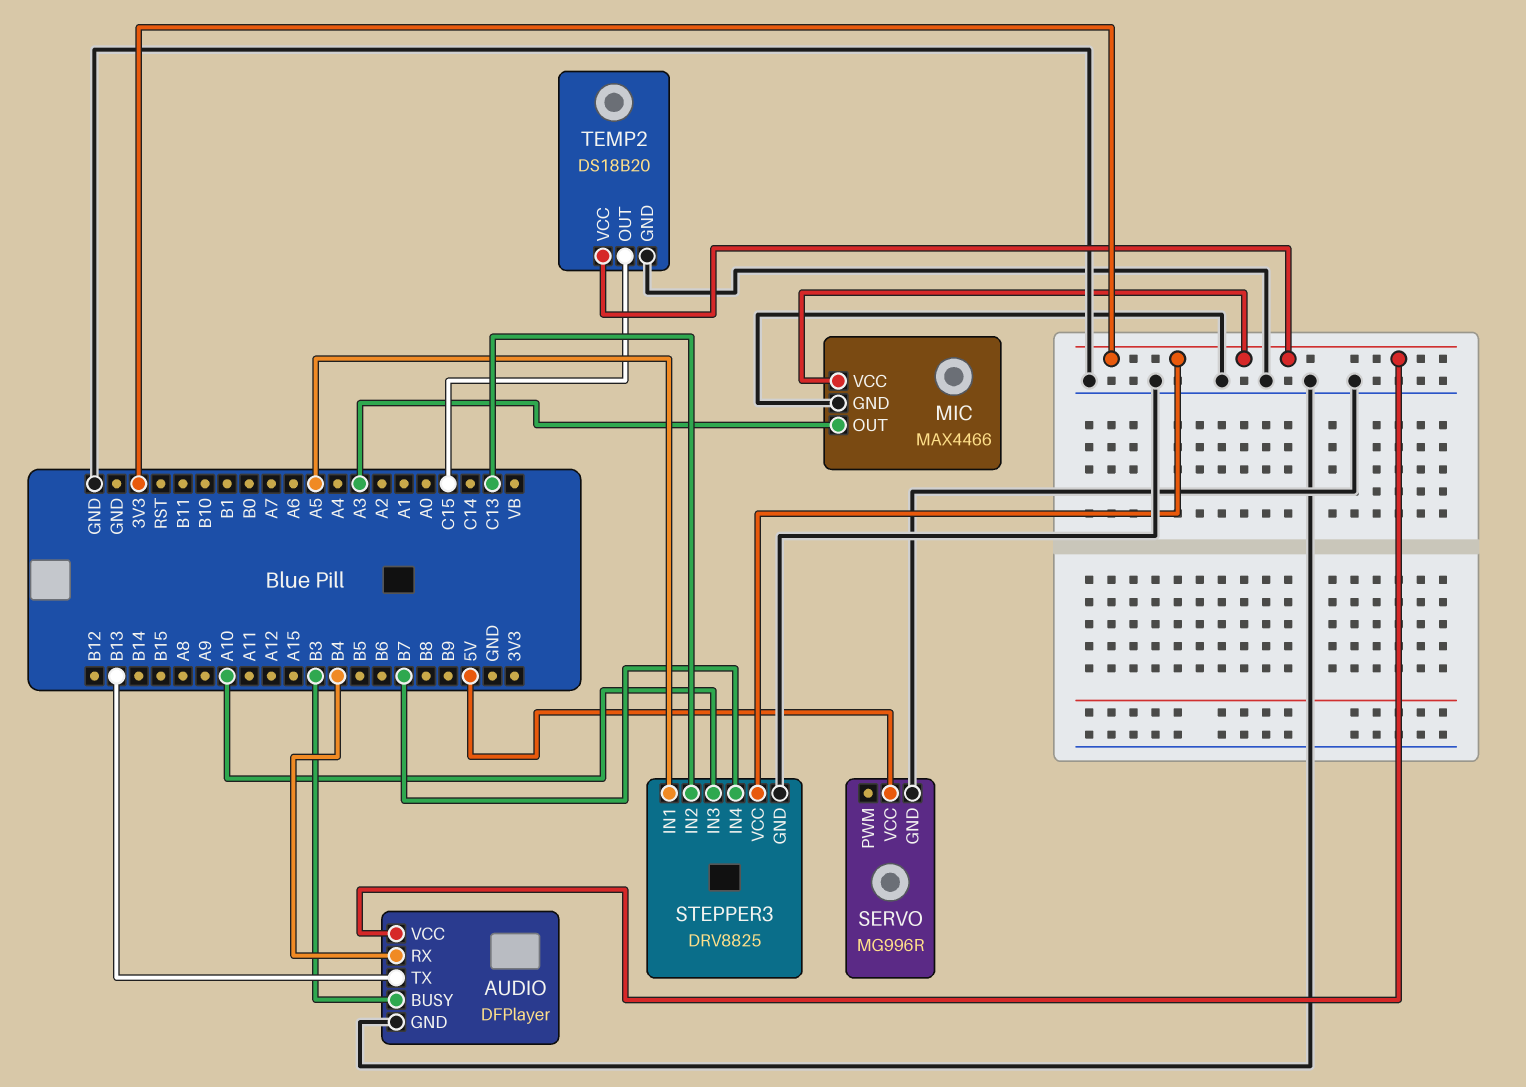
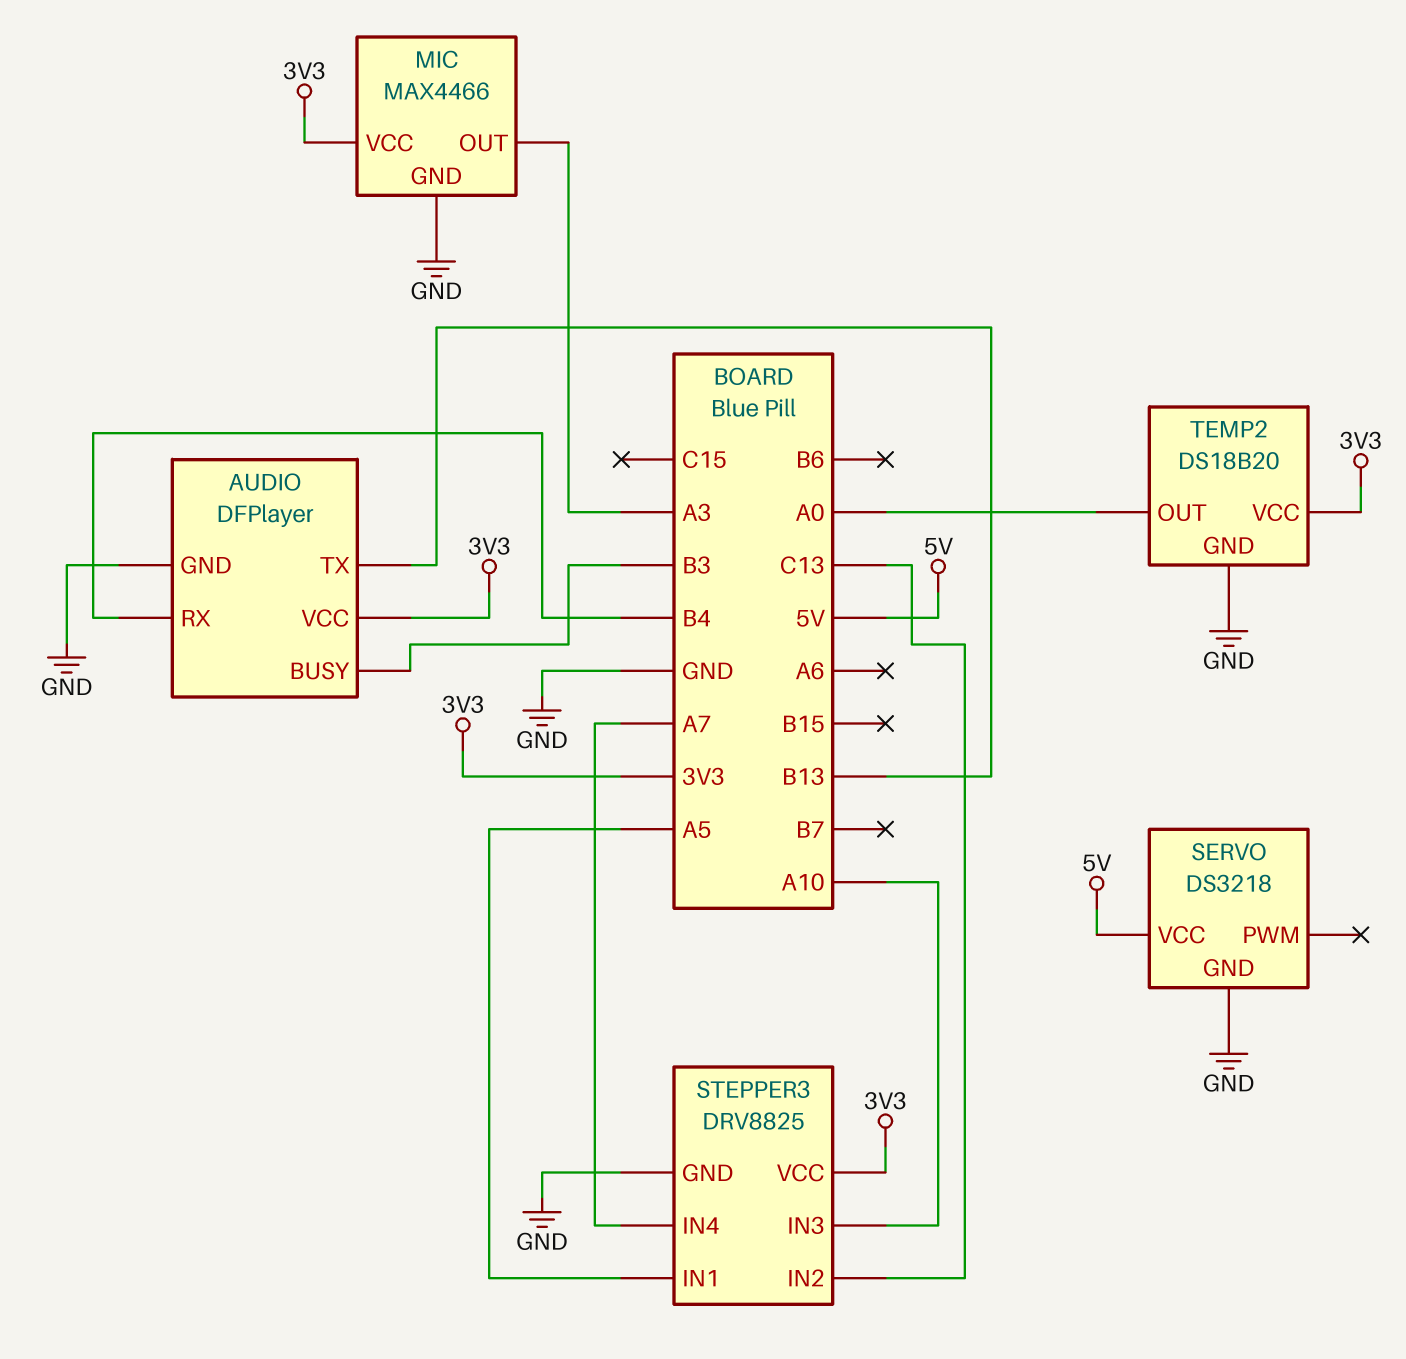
SERVO: MG996R -> DS3218
STEPPER3 pin IN4: B7 -> A7
TEMP2 pin OUT: C15 -> A0

